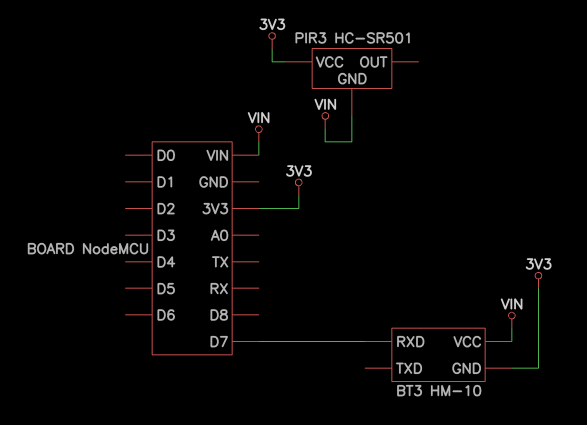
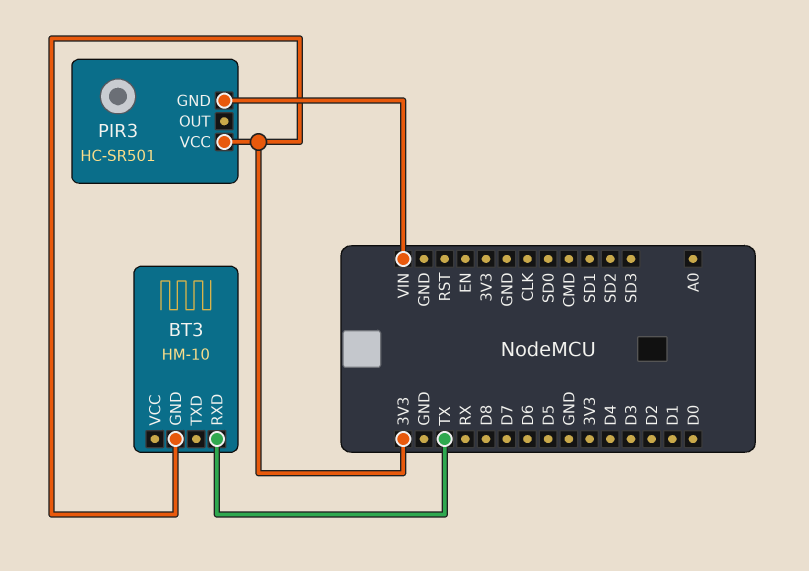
BT3 pin RXD: D7 -> TX
BT3 pin VCC: VIN -> none

